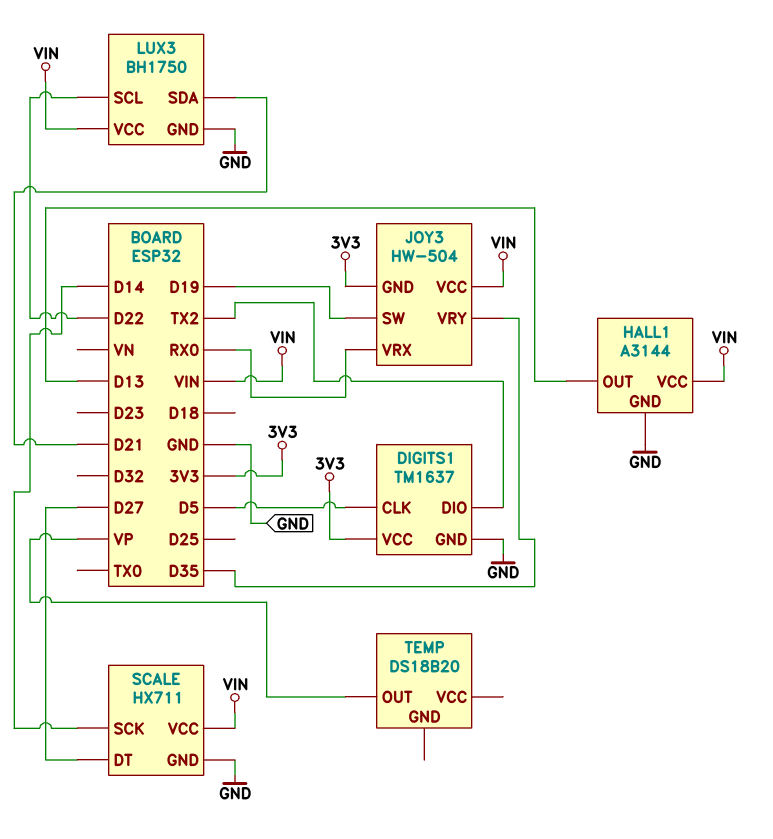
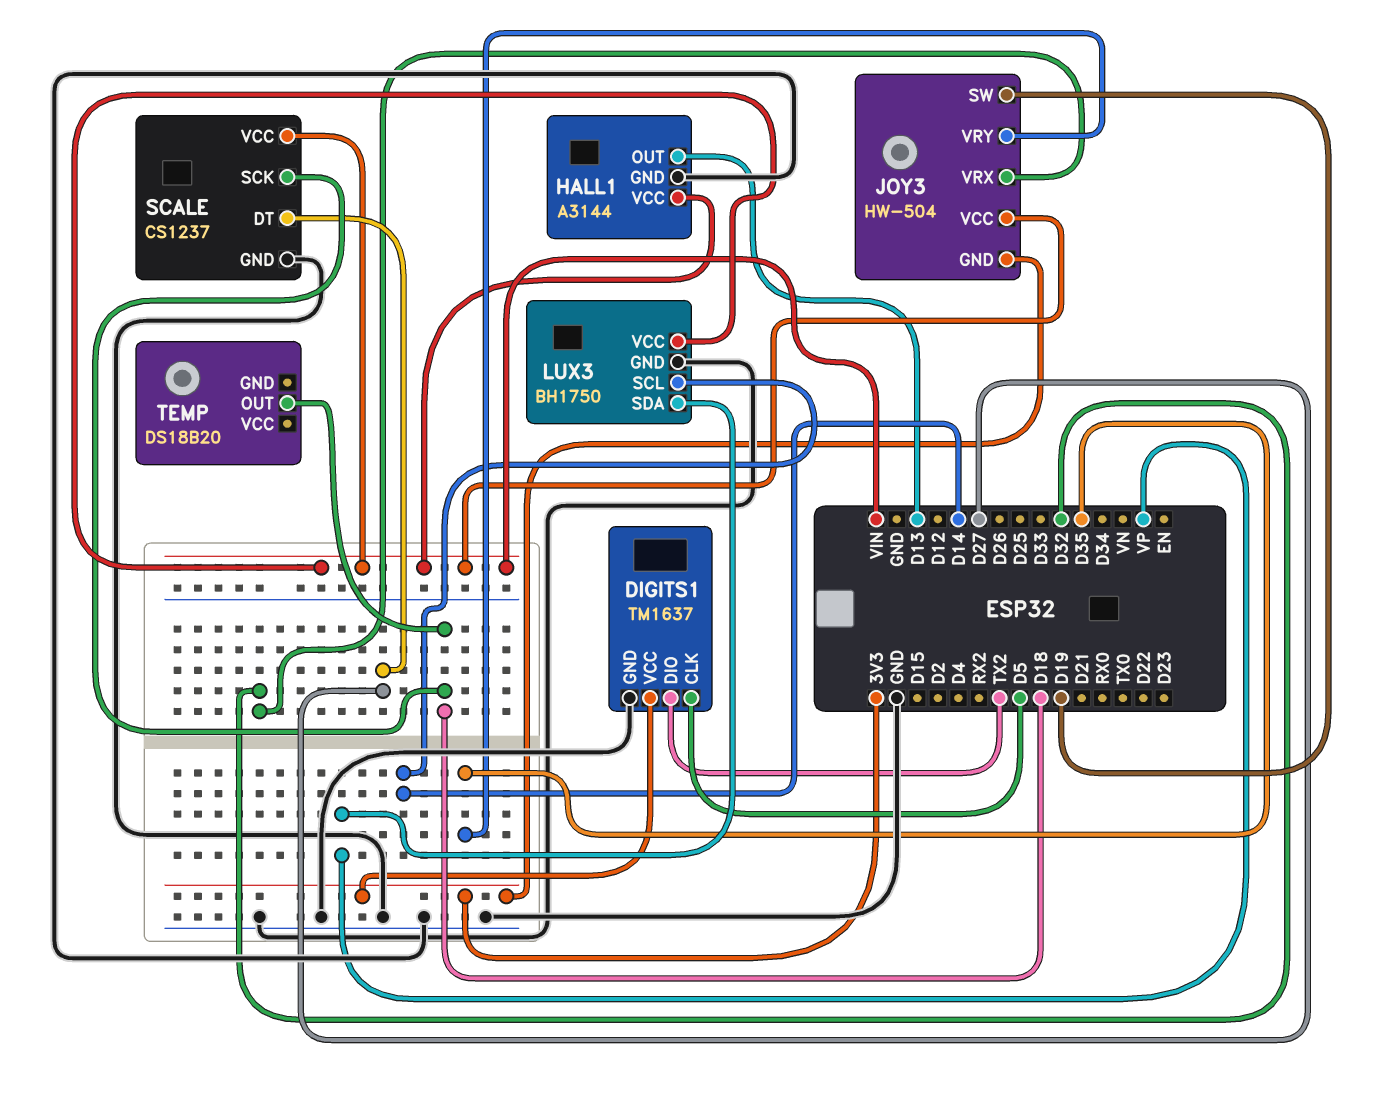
JOY3 pin VRX: RX0 -> D32
LUX3 pin SCL: D22 -> D14
LUX3 pin SDA: D21 -> VP
SCALE: HX711 -> CS1237
SCALE pin SCK: D14 -> D18
TEMP pin OUT: VP -> D18

